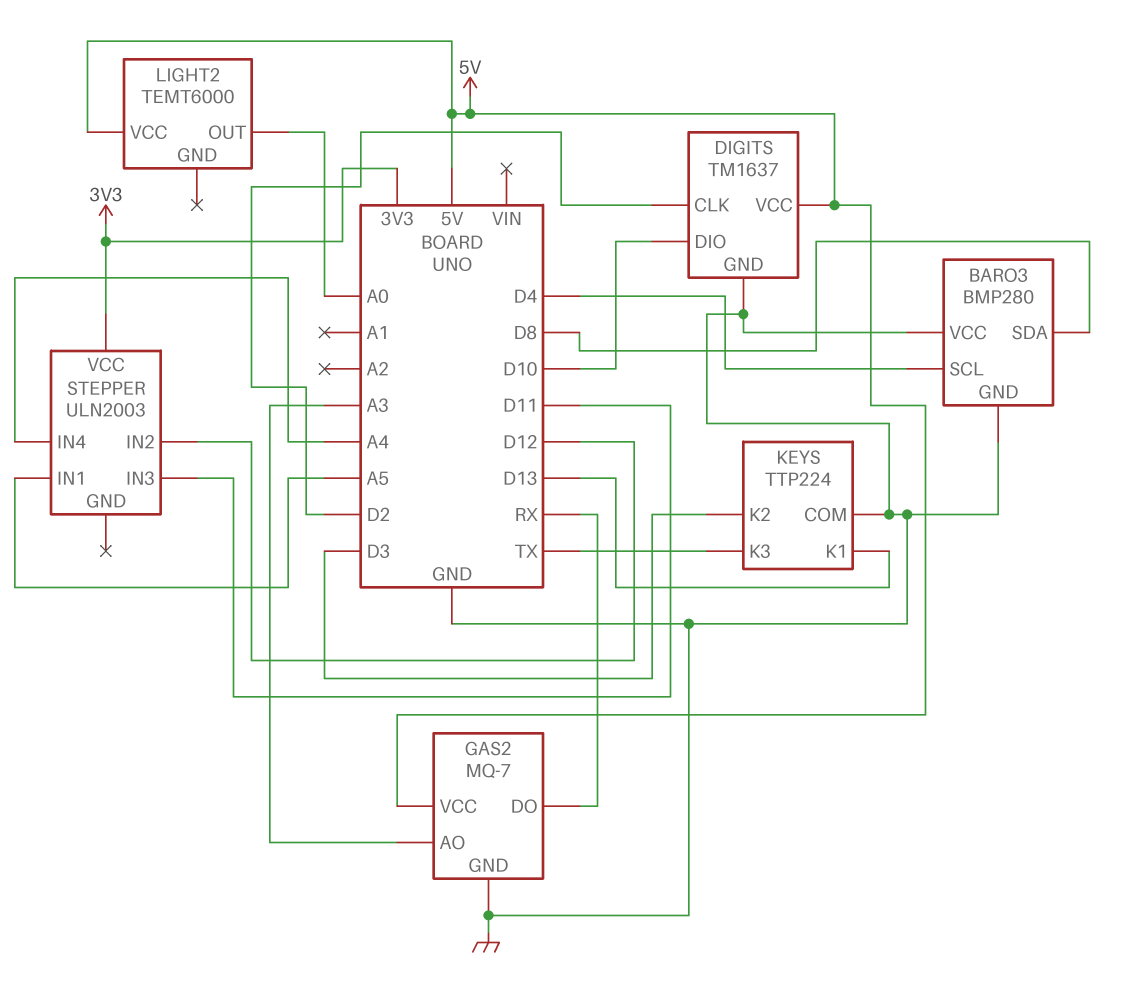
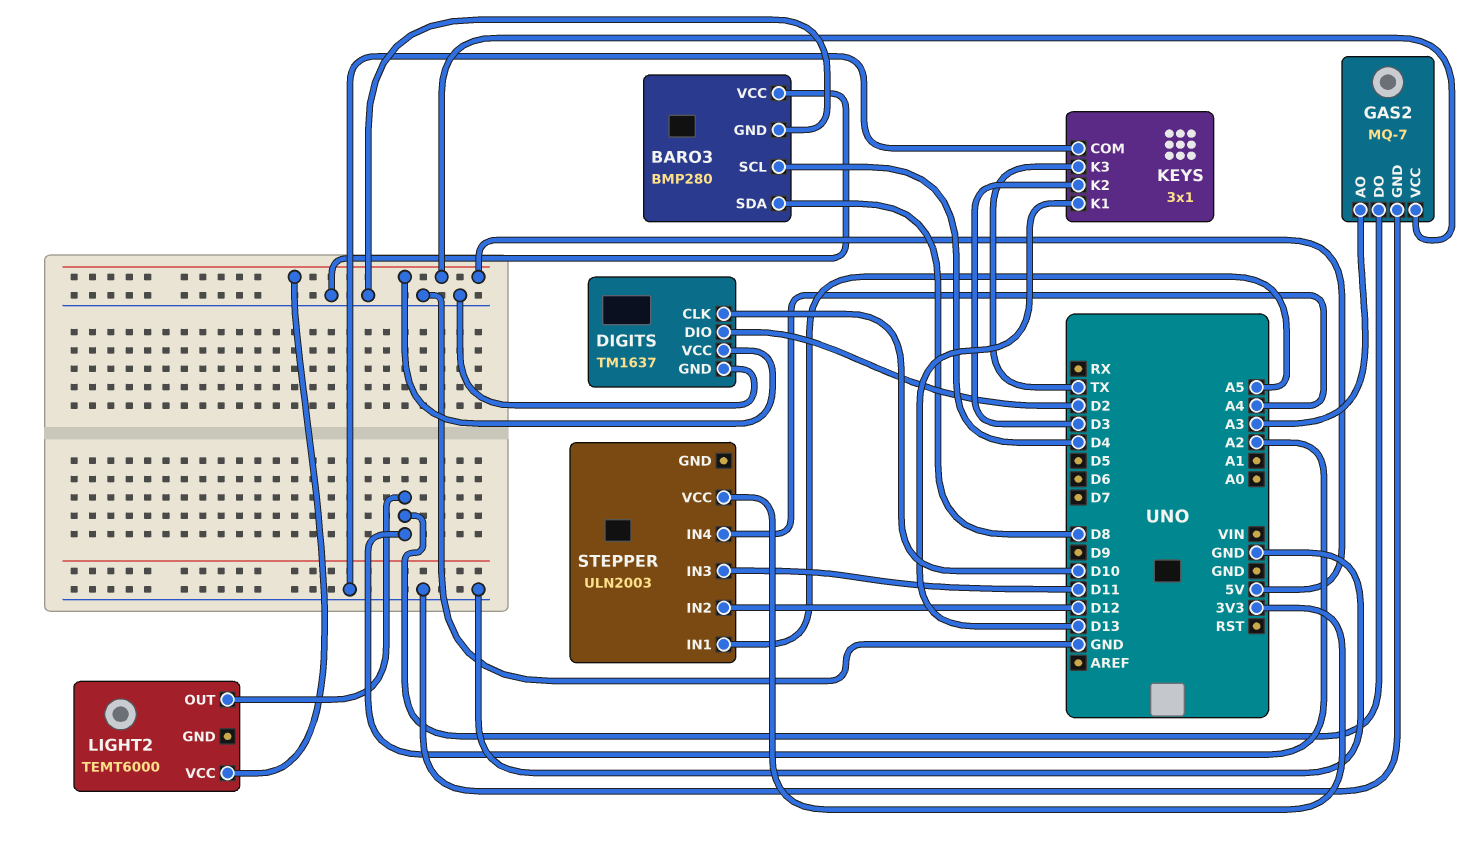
DIGITS pin CLK: D2 -> D10
DIGITS pin DIO: D10 -> D2
GAS2 pin DO: RX -> A2
KEYS: TTP224 -> 3x1
LIGHT2 pin OUT: A0 -> A2

